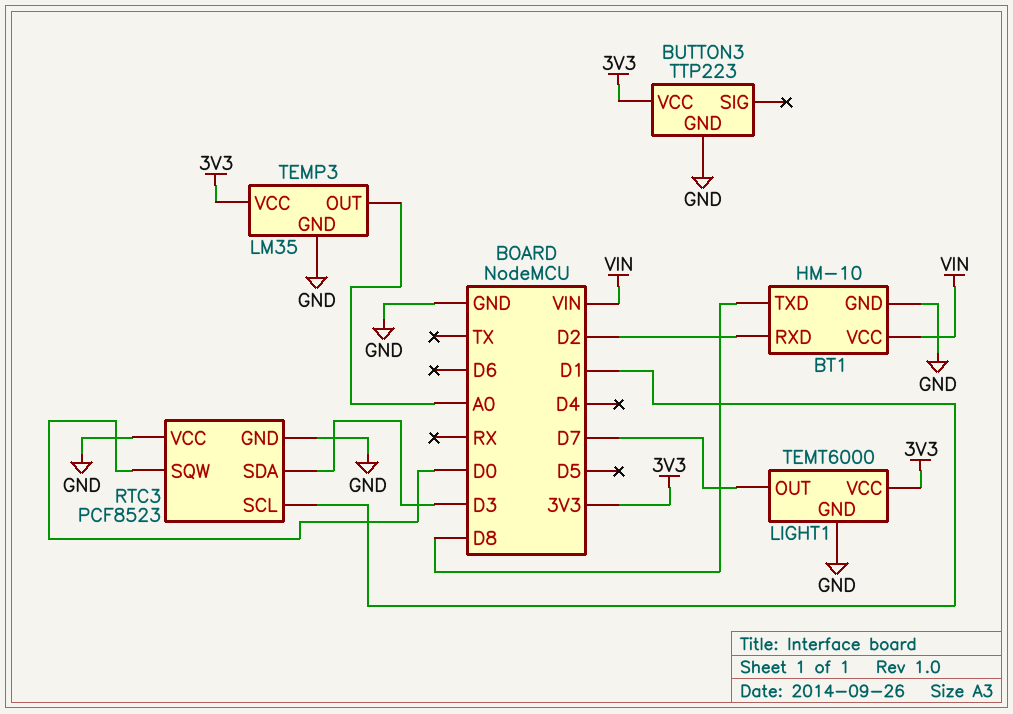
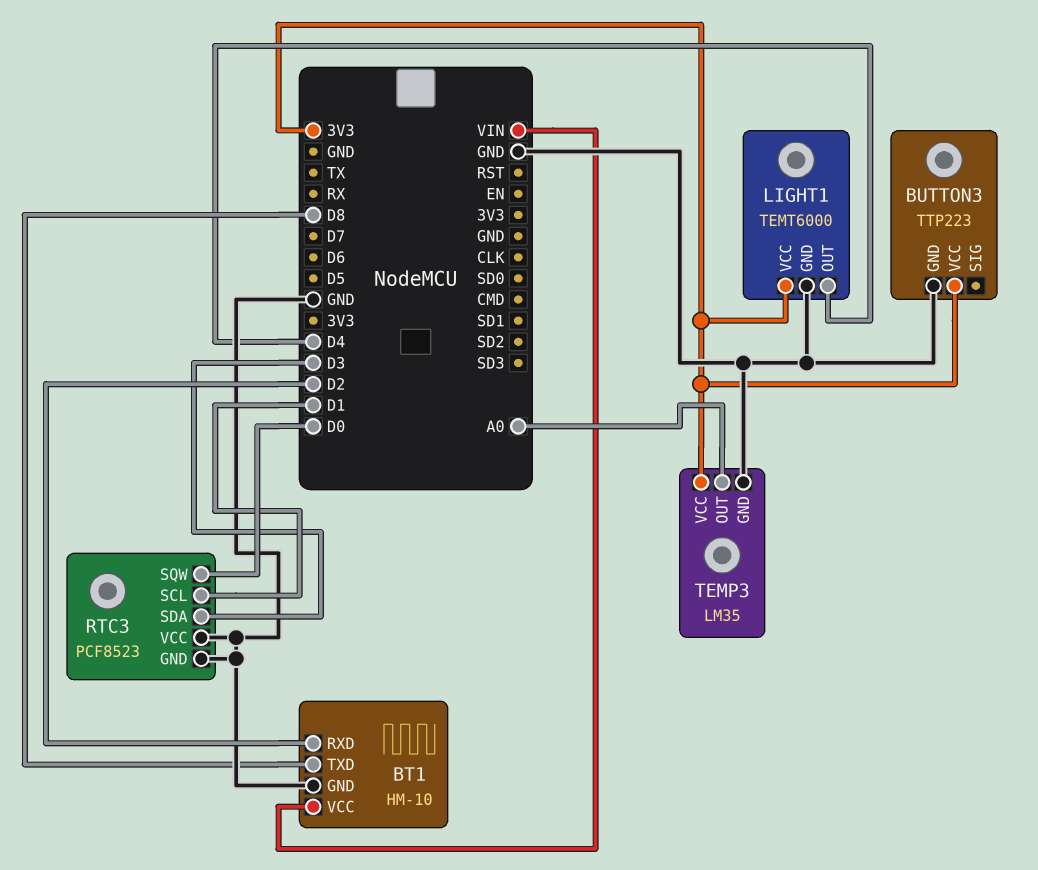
LIGHT1 pin OUT: D7 -> D4

